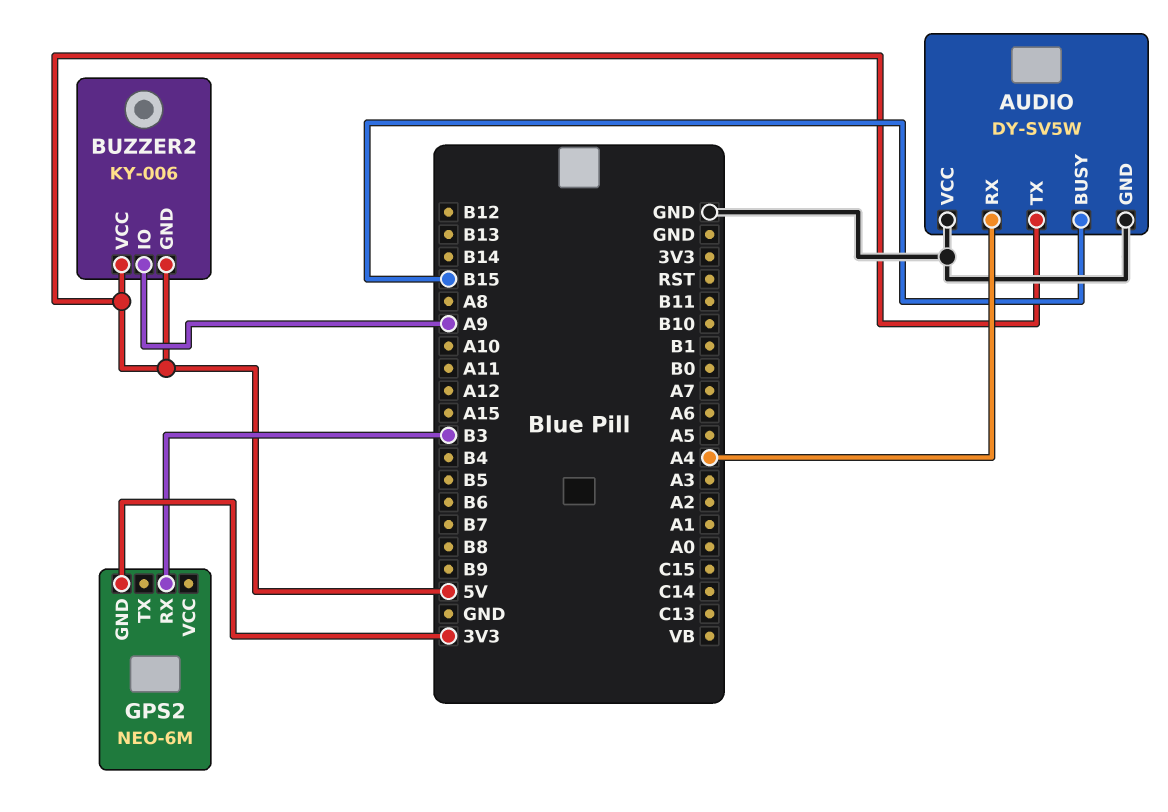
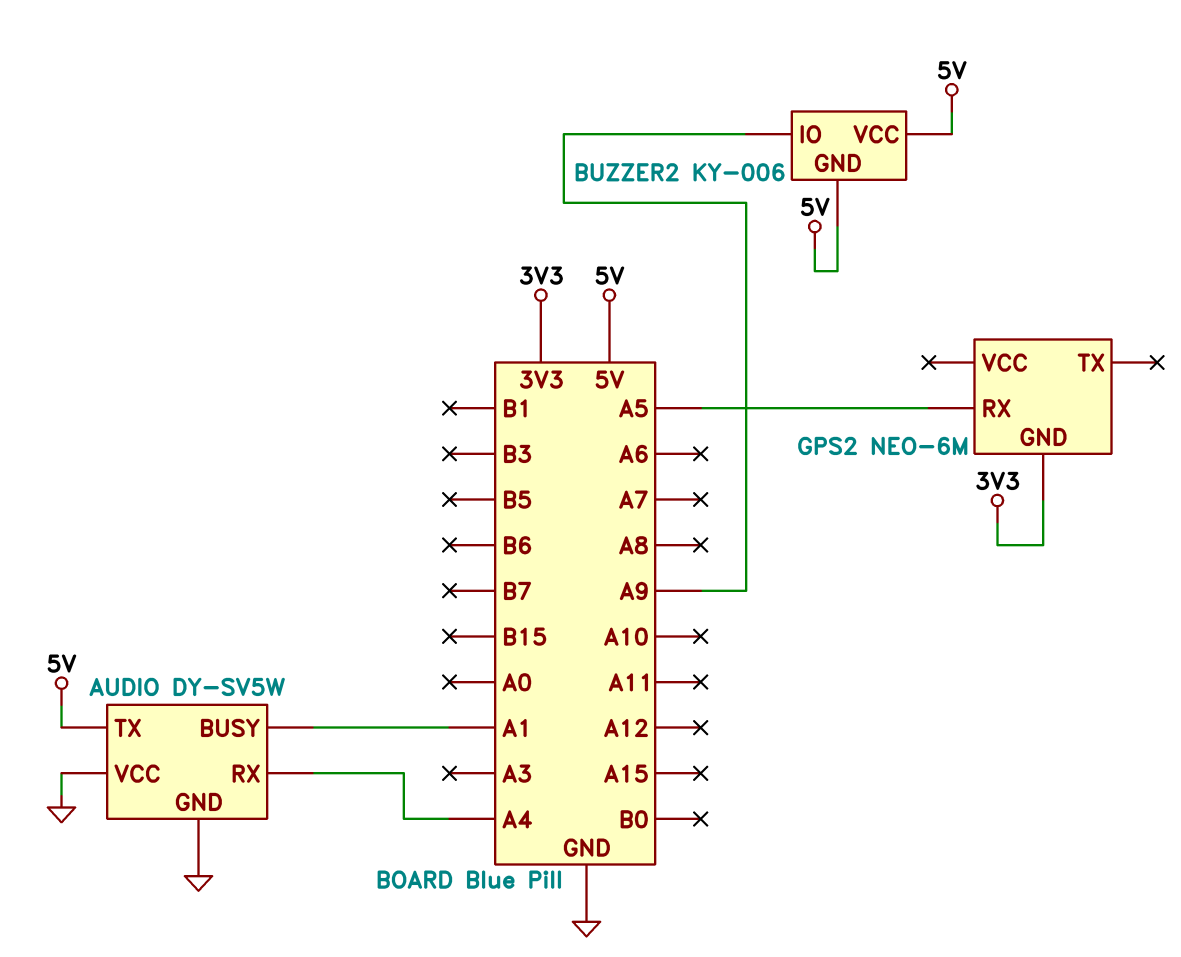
AUDIO pin BUSY: B15 -> A1
GPS2 pin RX: B3 -> A5

